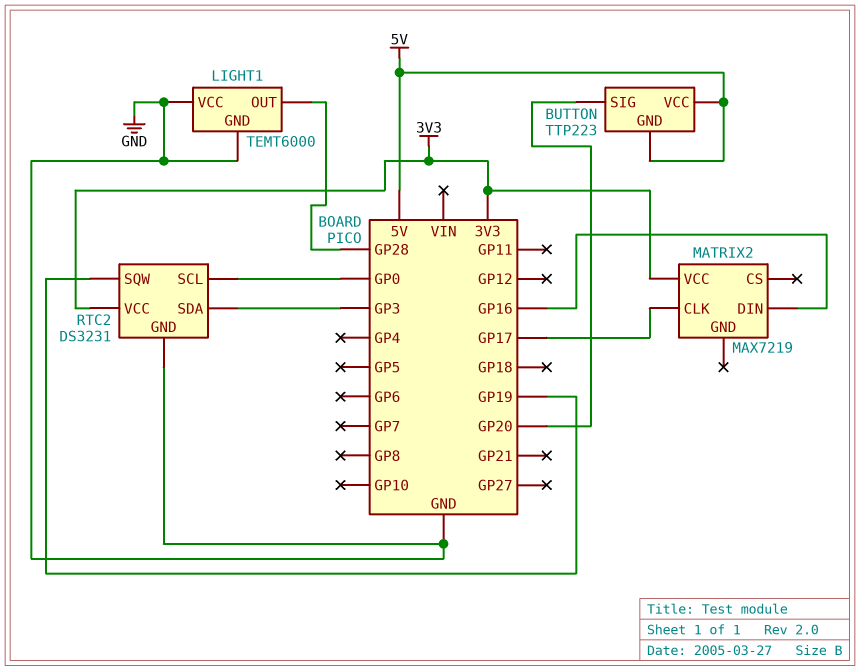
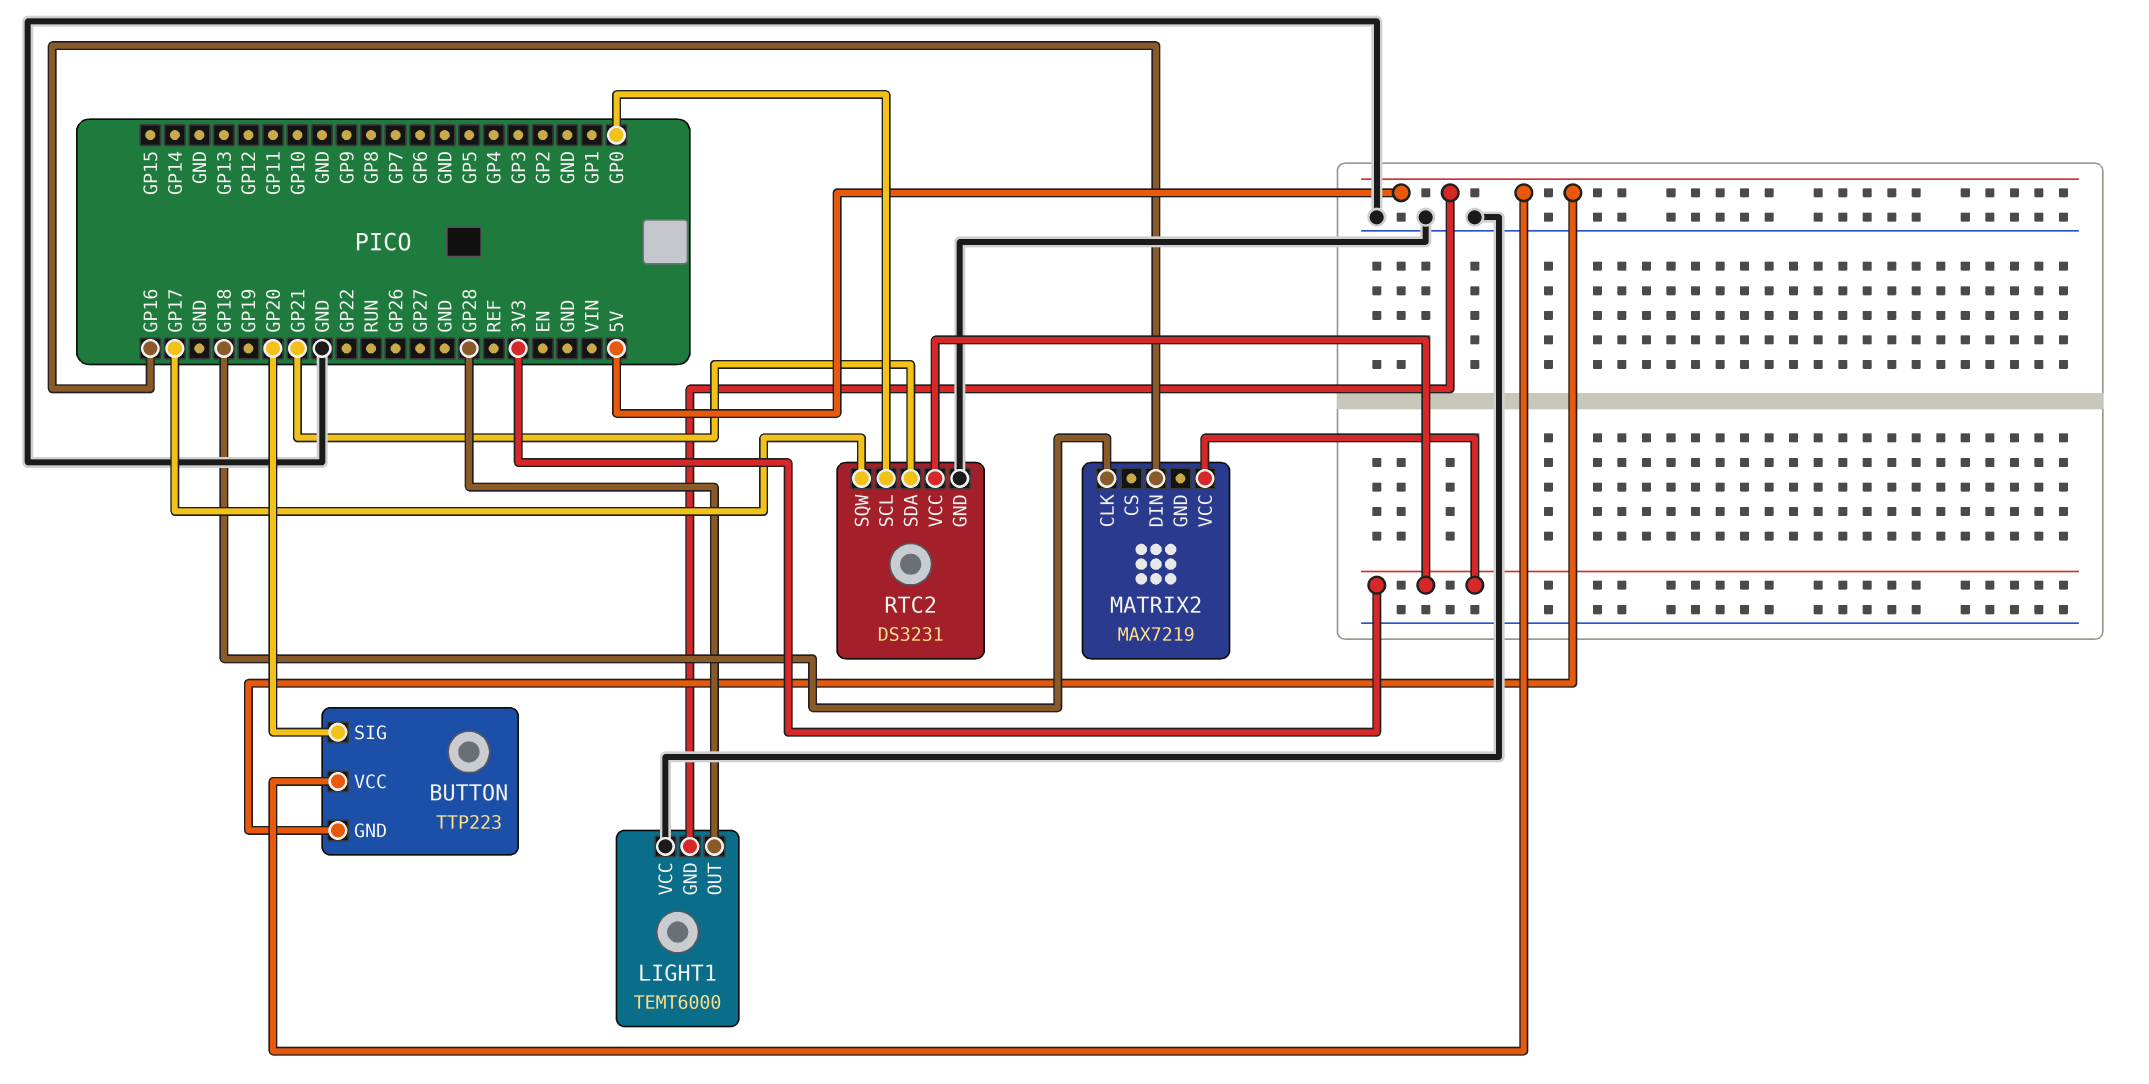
LIGHT1 pin GND: GND -> 5V
MATRIX2 pin CLK: GP17 -> GP18
RTC2 pin SDA: GP3 -> GP21
RTC2 pin SQW: GP19 -> GP17

